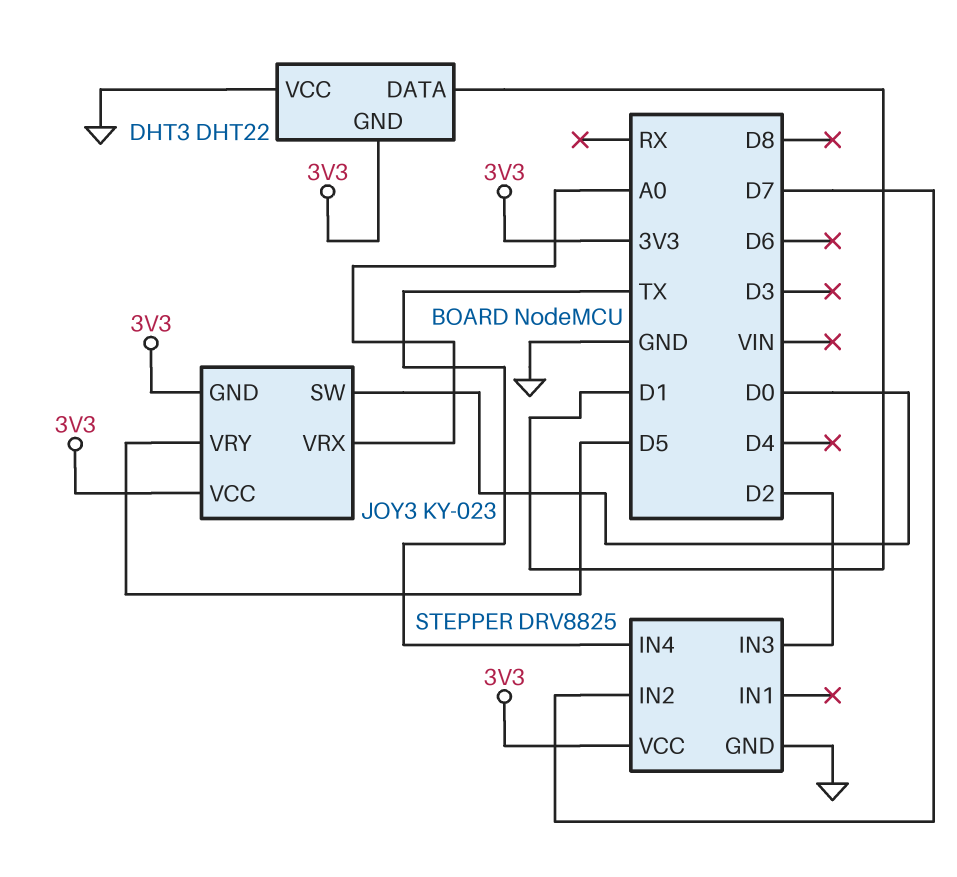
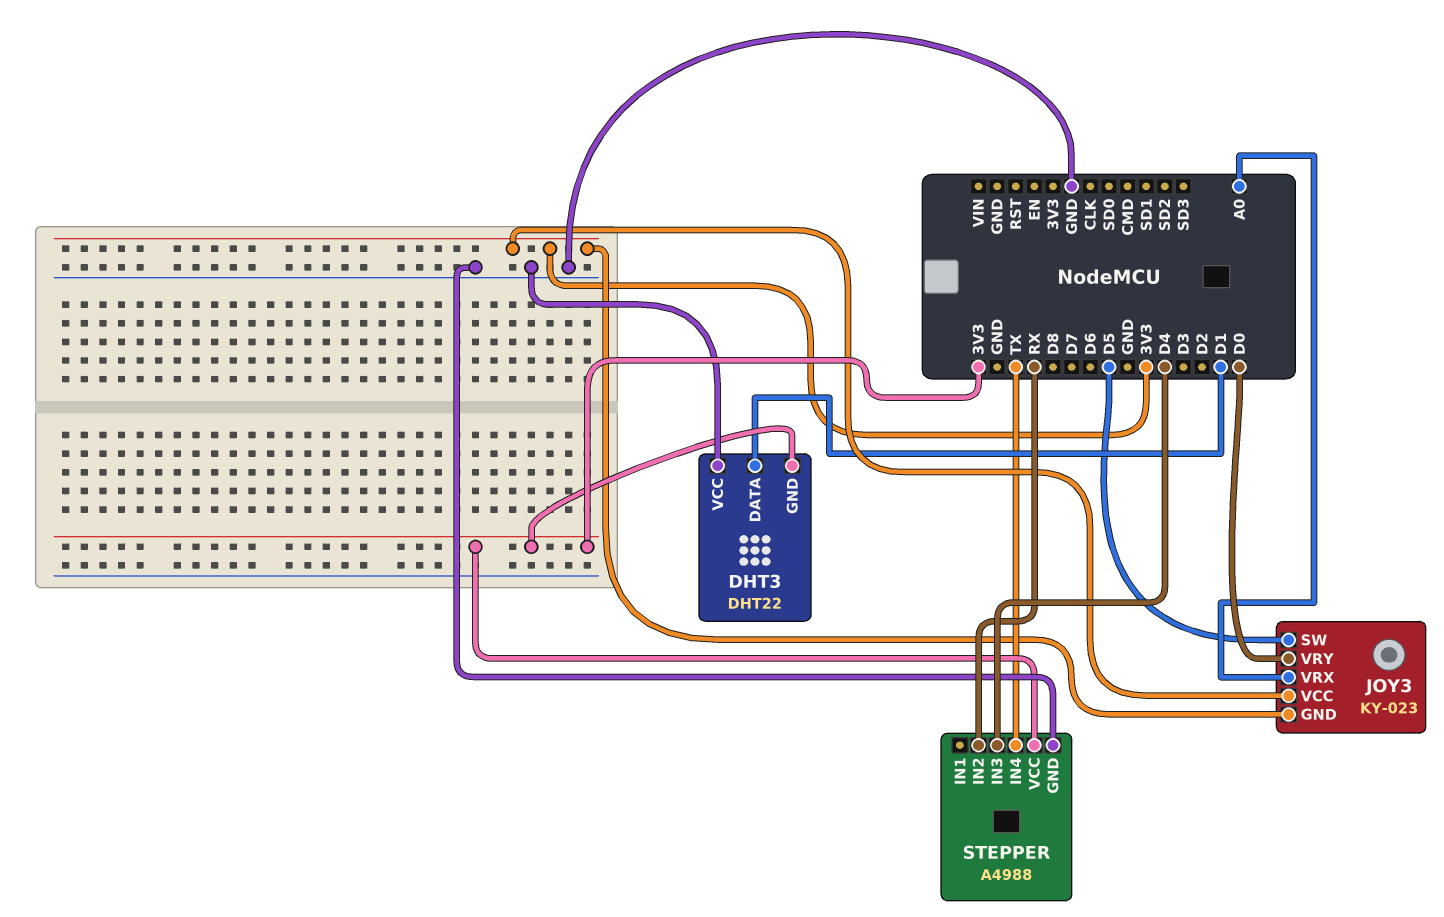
JOY3 pin SW: D0 -> D5
JOY3 pin VRY: D5 -> D0
STEPPER: DRV8825 -> A4988
STEPPER pin IN2: D7 -> RX
STEPPER pin IN3: D2 -> D4

